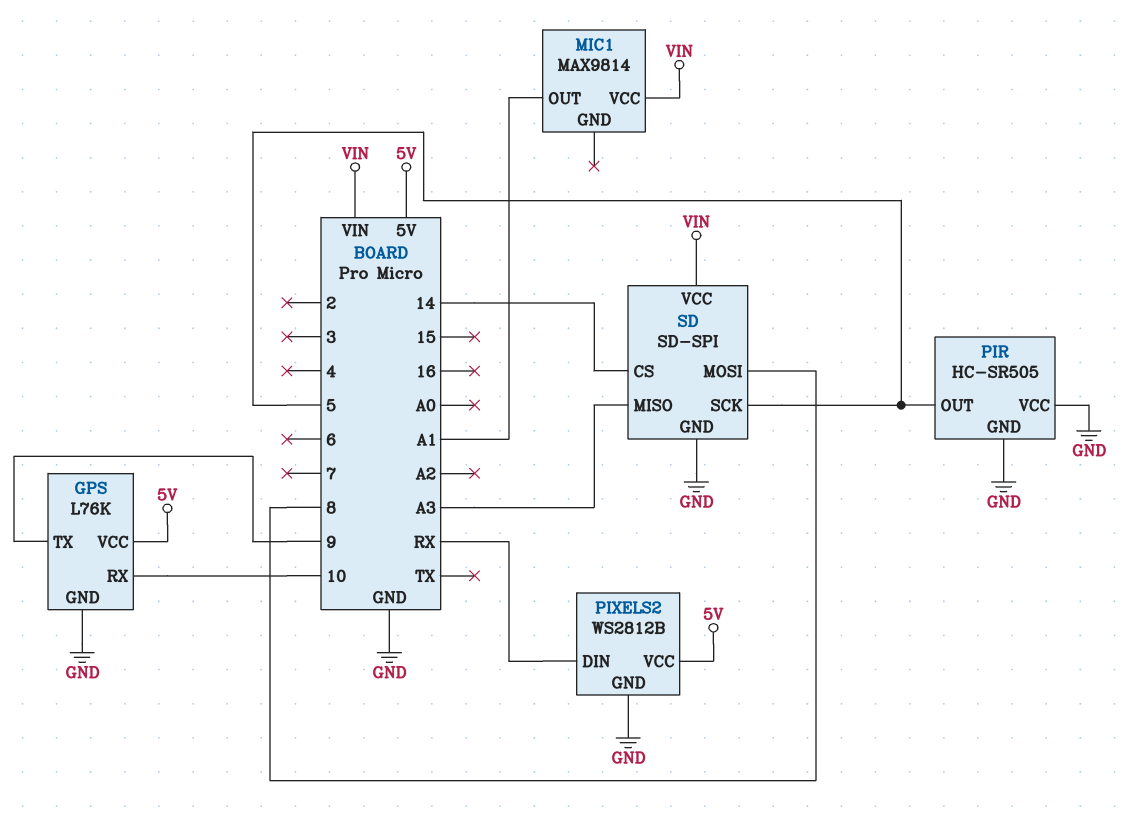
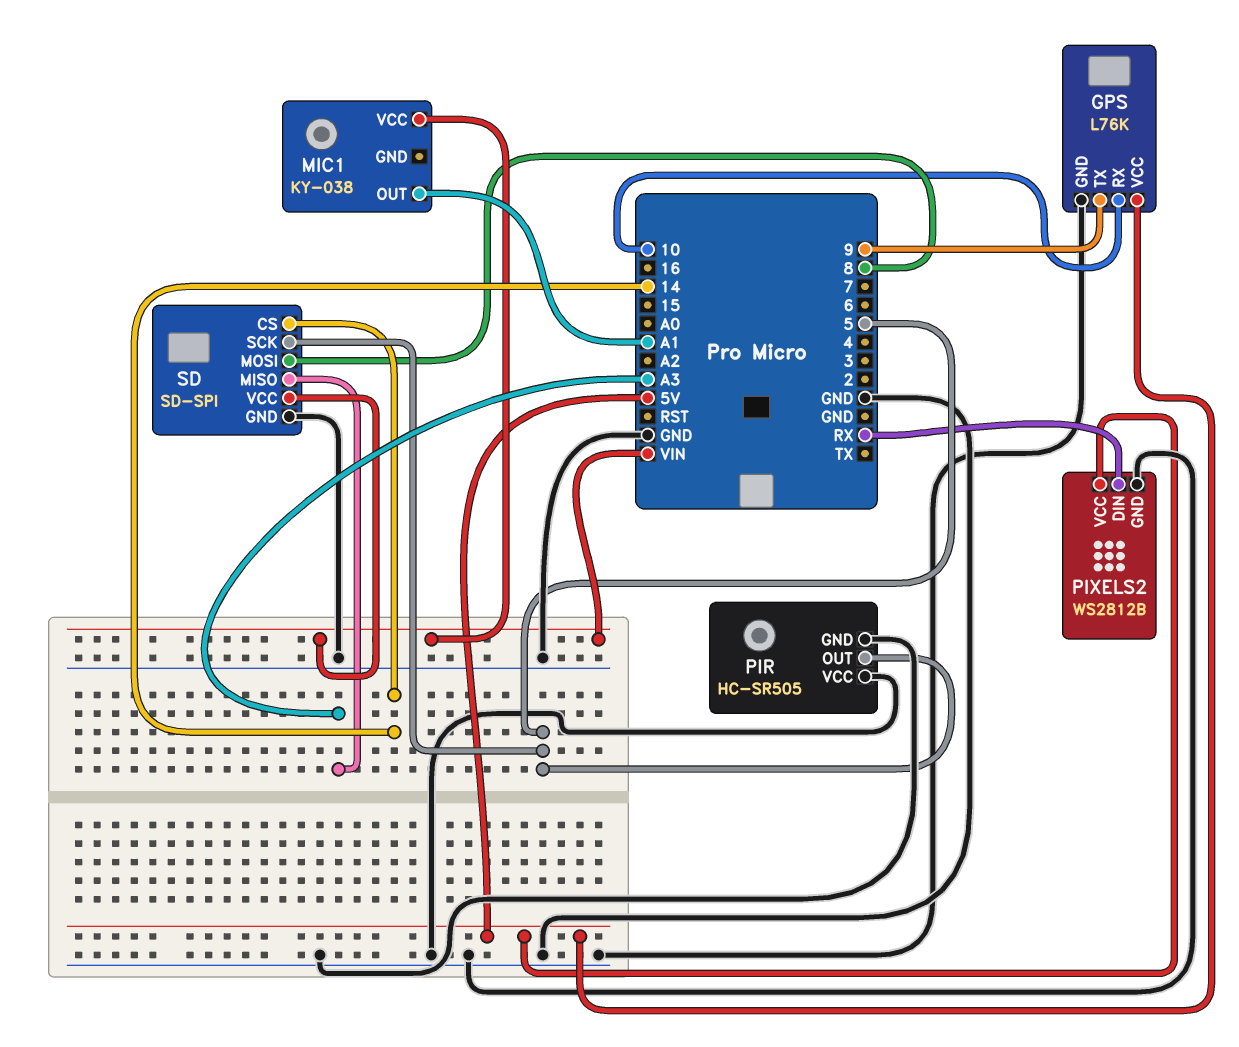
MIC1: MAX9814 -> KY-038

